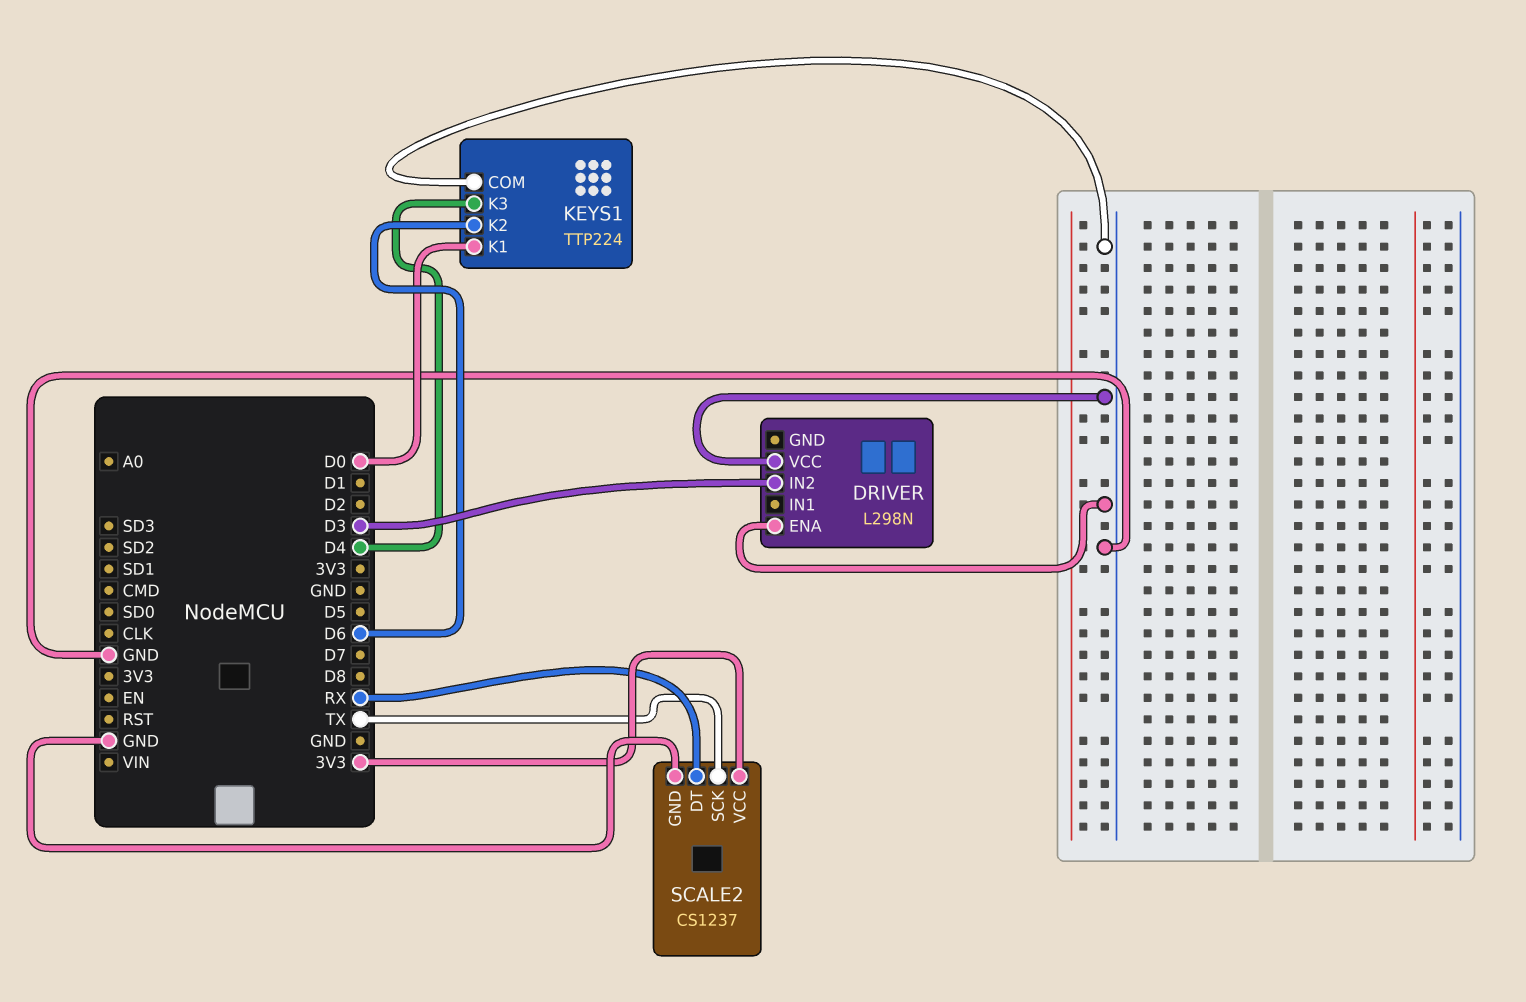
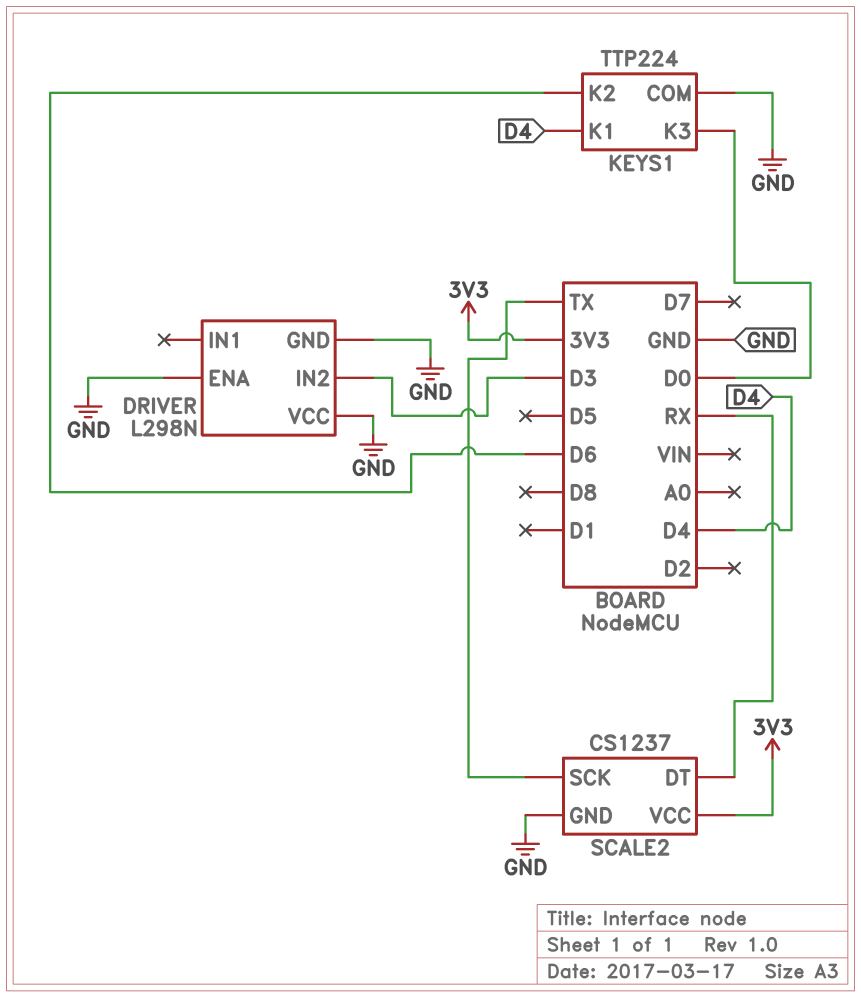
DRIVER pin GND: none -> GND
KEYS1 pin K1: D0 -> D4
KEYS1 pin K3: D4 -> D0

